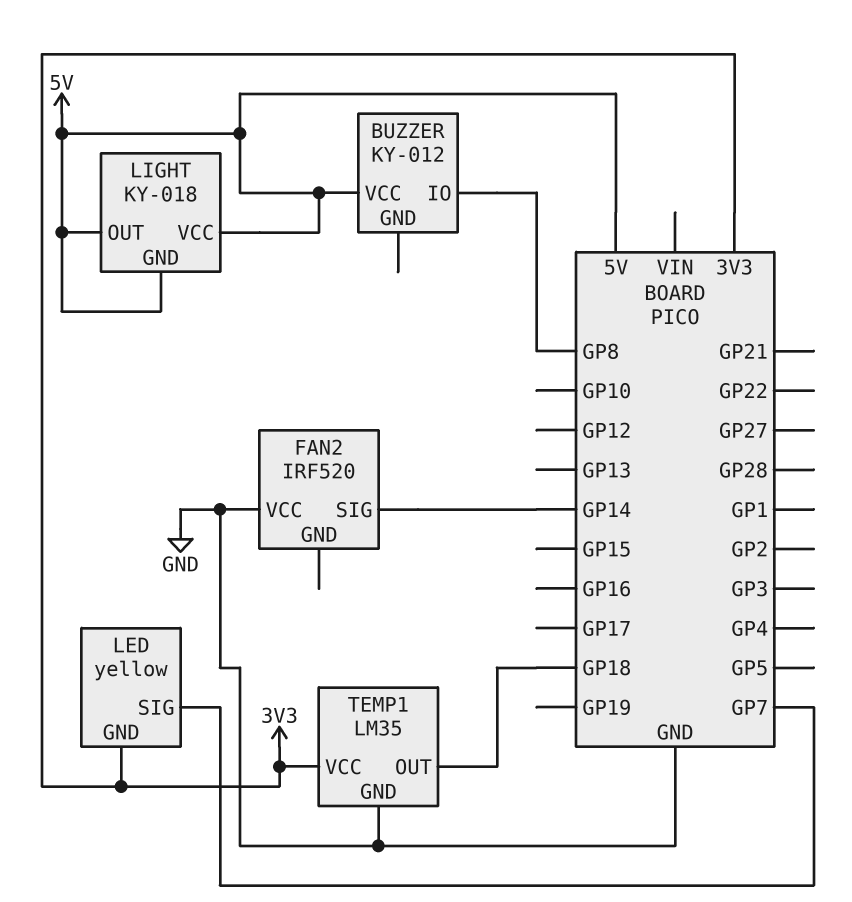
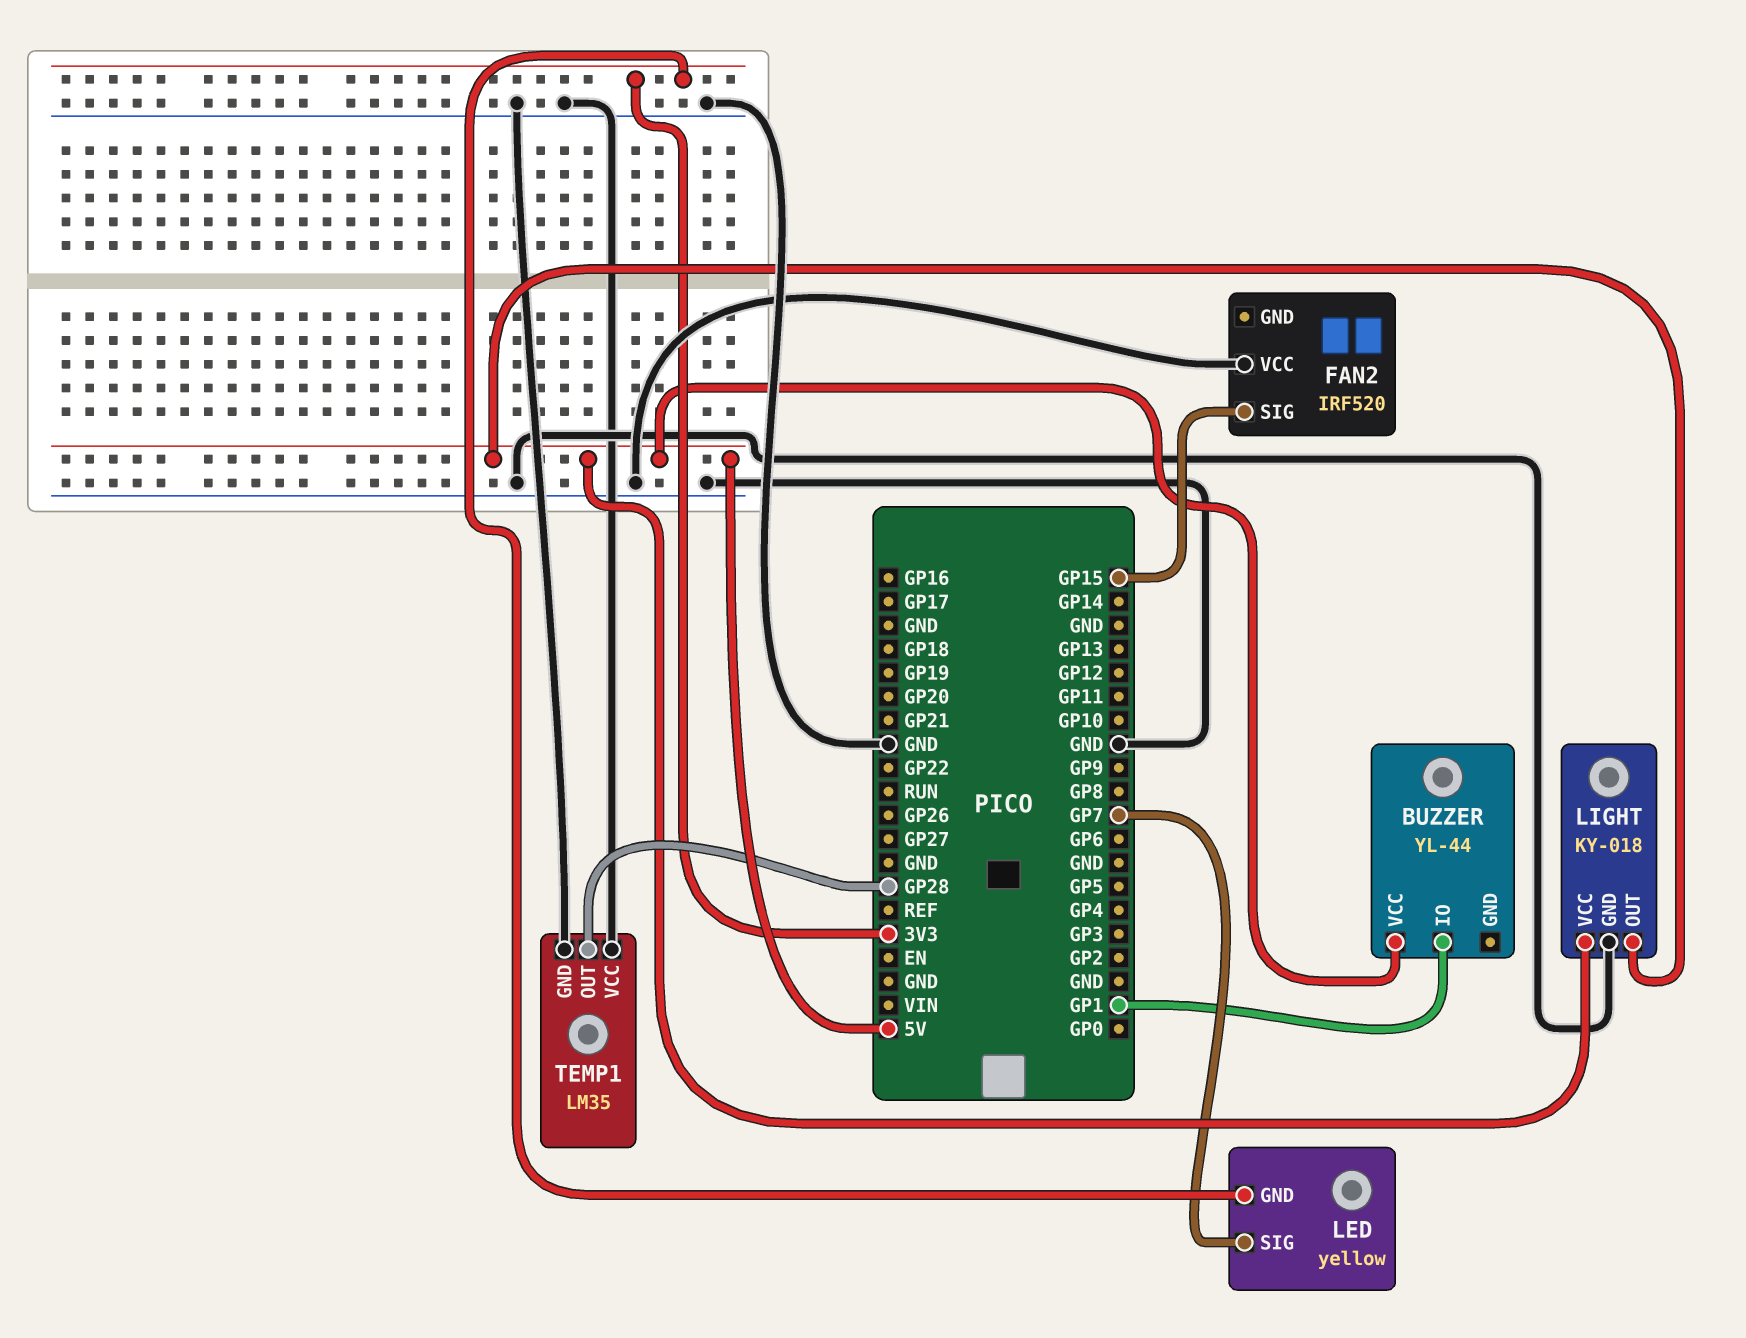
BUZZER: KY-012 -> YL-44
BUZZER pin IO: GP8 -> GP1
FAN2 pin SIG: GP14 -> GP15
LIGHT pin GND: 5V -> GND
TEMP1 pin OUT: GP18 -> GP28
TEMP1 pin VCC: 3V3 -> GND

